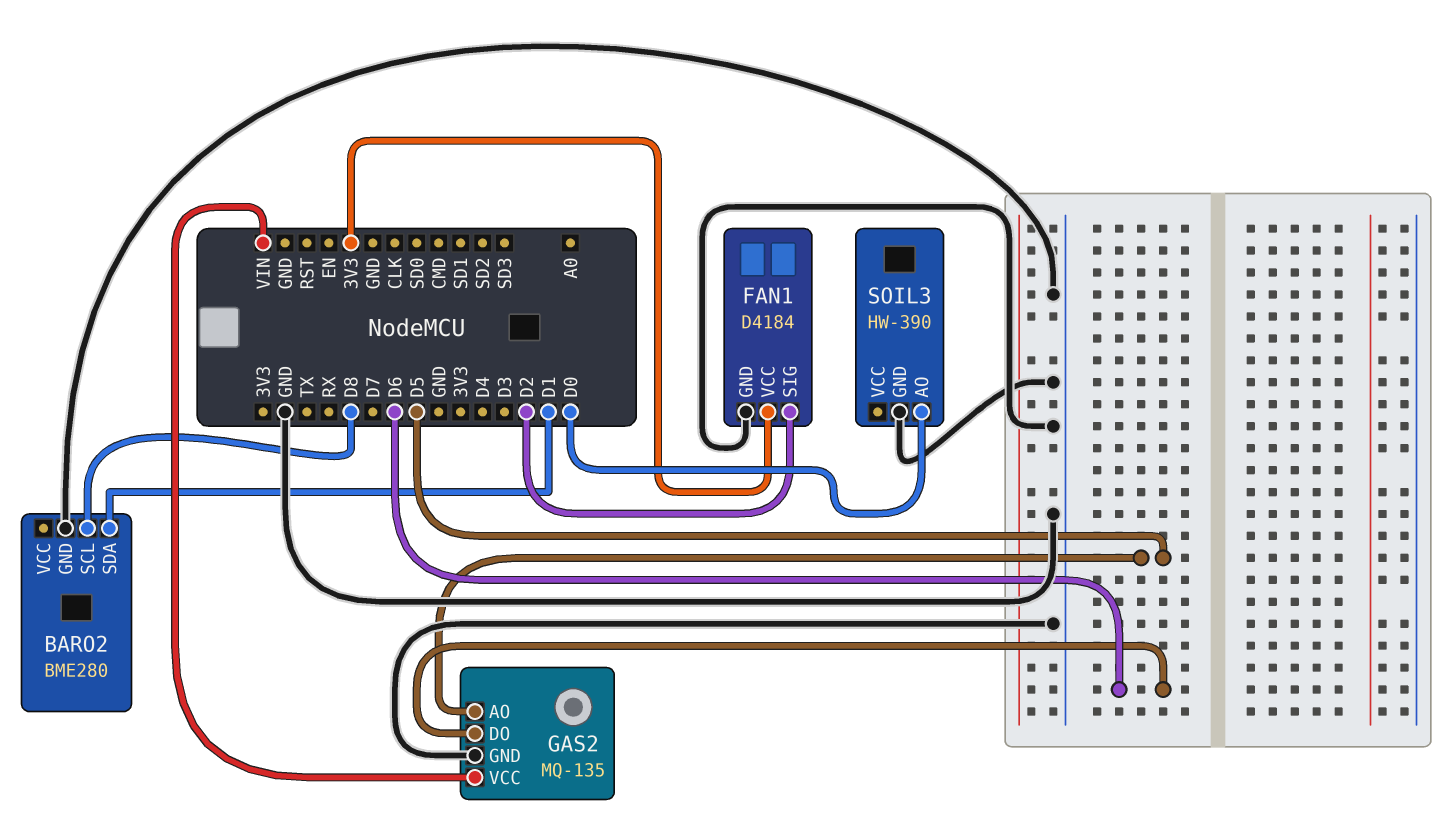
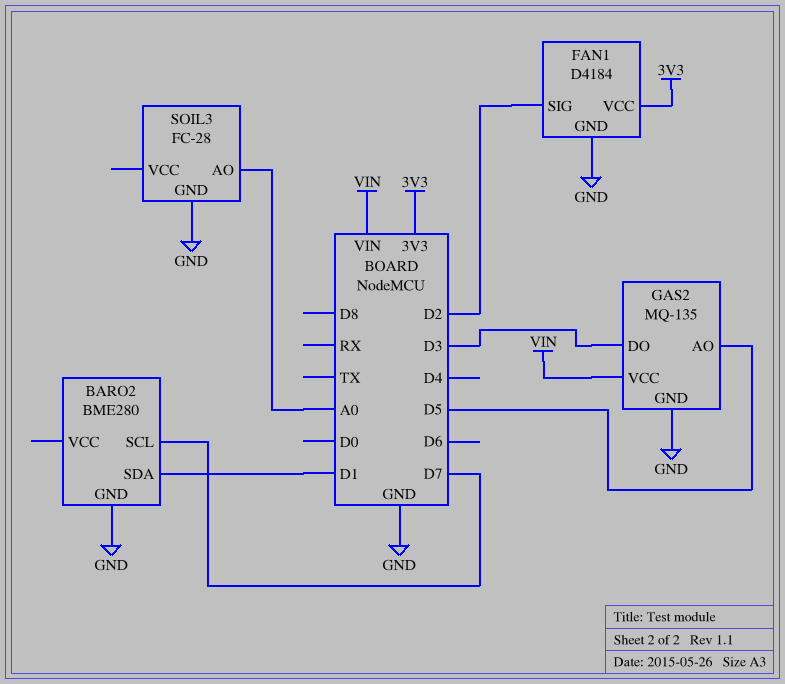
BARO2 pin SCL: D8 -> D7
GAS2 pin DO: D6 -> D3
SOIL3: HW-390 -> FC-28
SOIL3 pin AO: D0 -> A0

